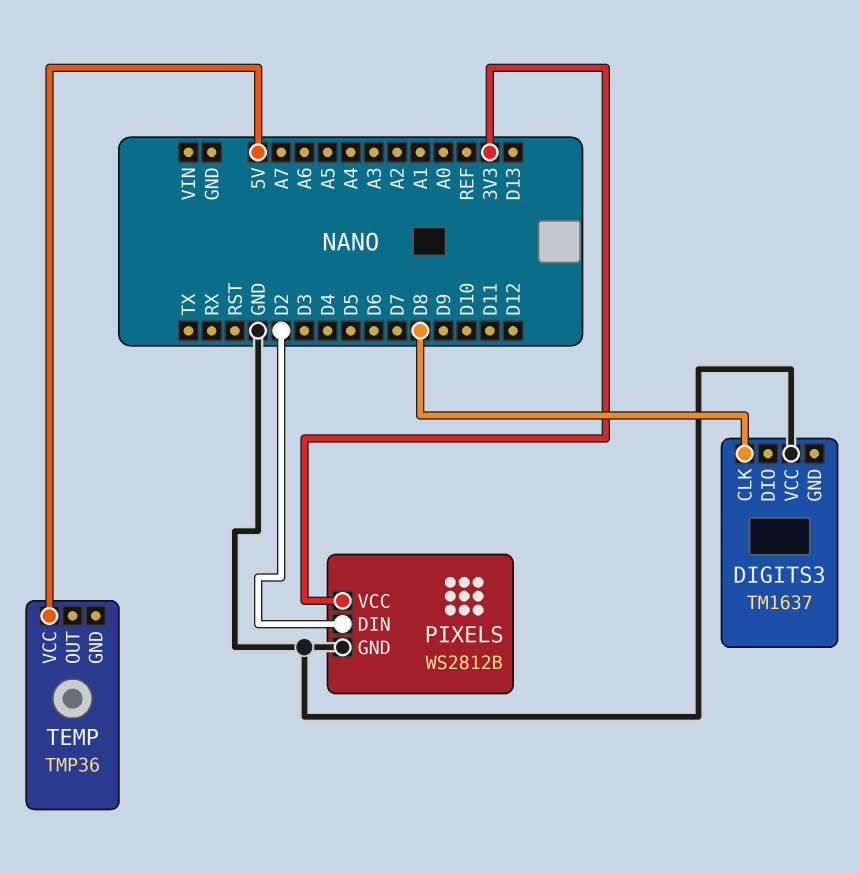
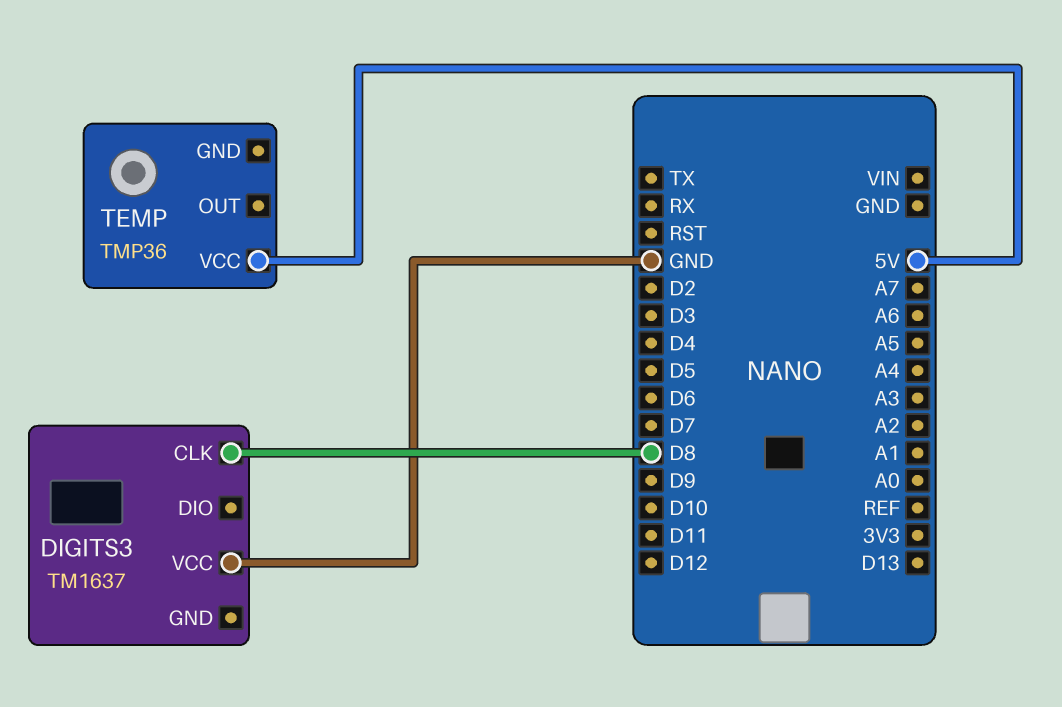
PIXELS: WS2812B -> none
PIXELS pin DIN: D2 -> none
PIXELS pin GND: GND -> none
PIXELS pin VCC: 3V3 -> none

